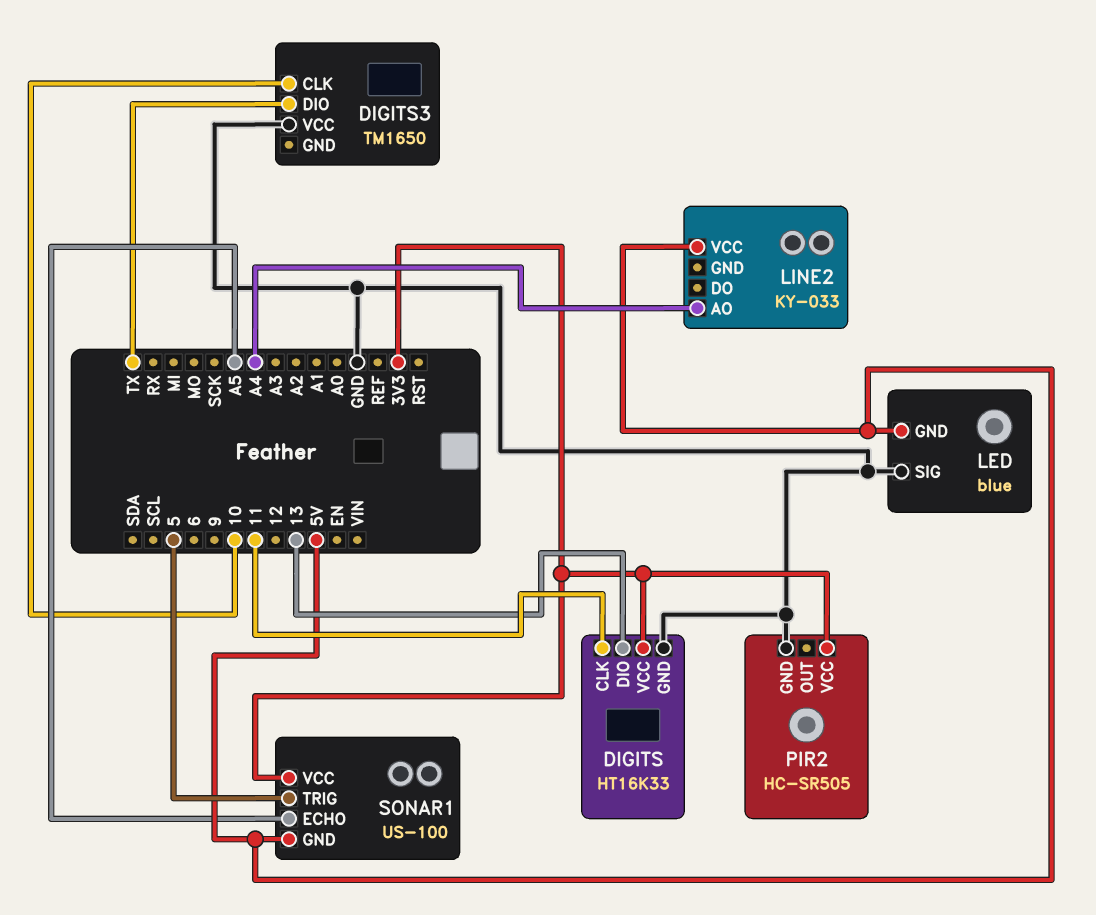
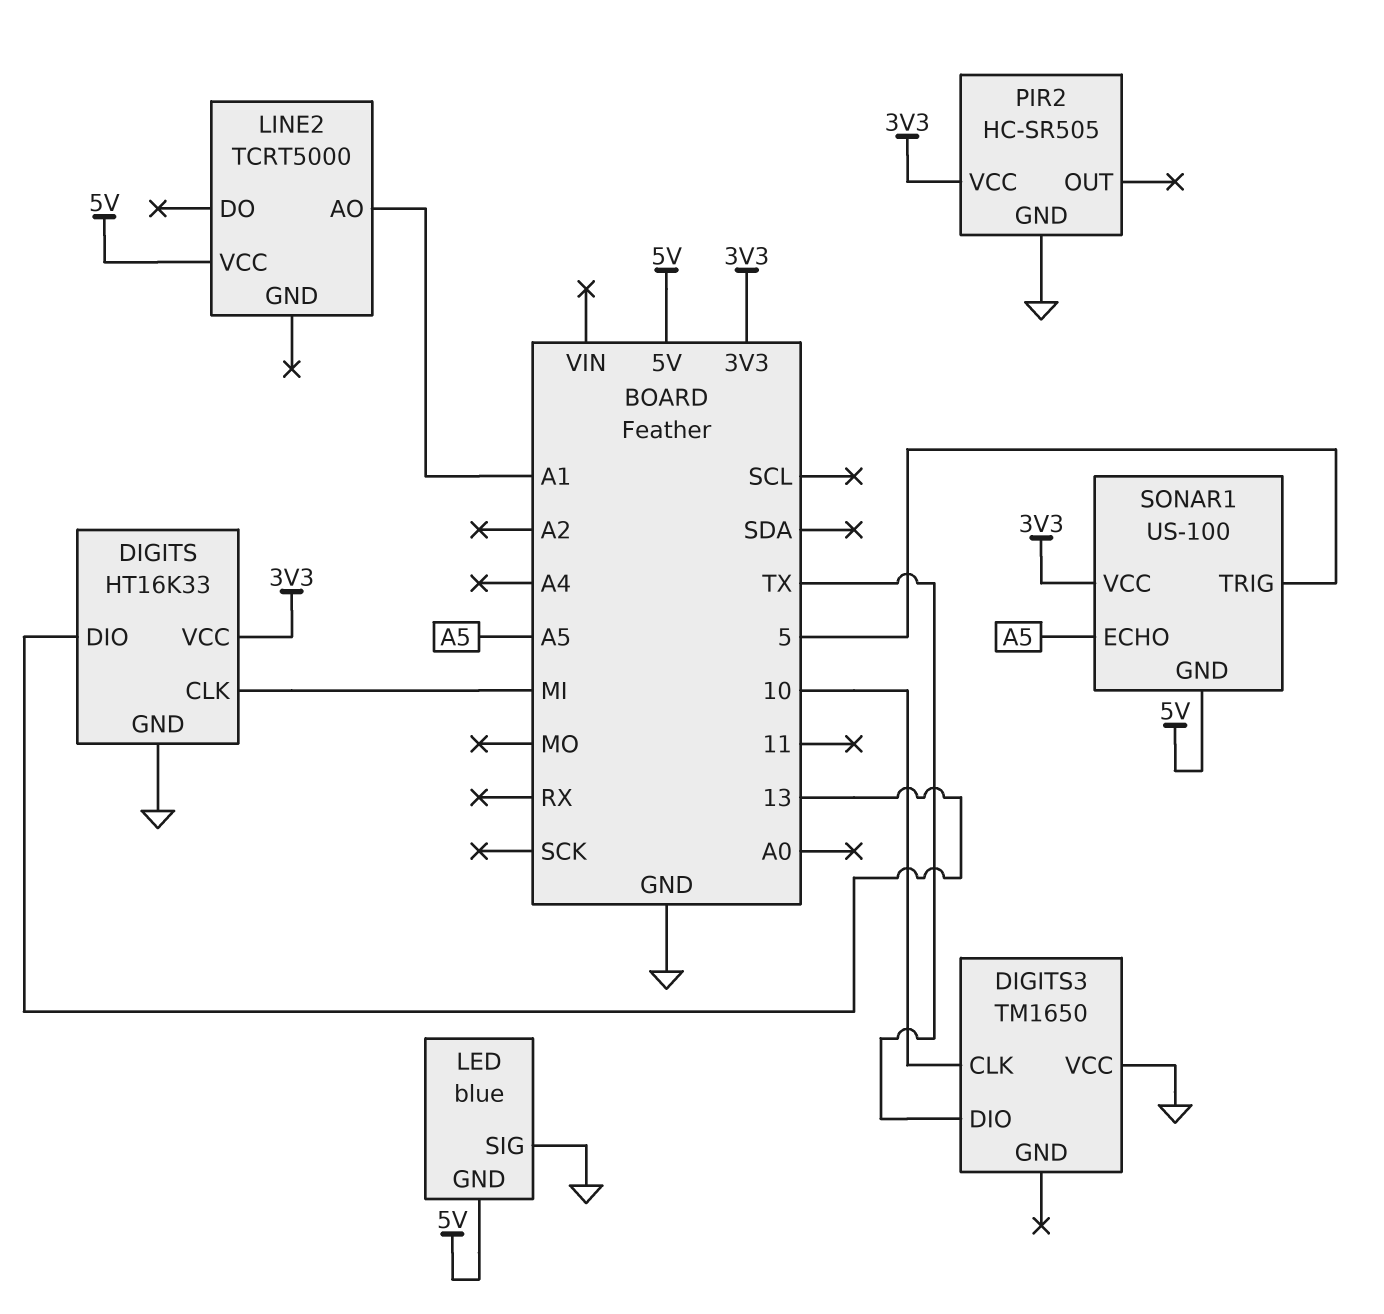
DIGITS pin CLK: 11 -> MI
LINE2: KY-033 -> TCRT5000
LINE2 pin AO: A4 -> A1

